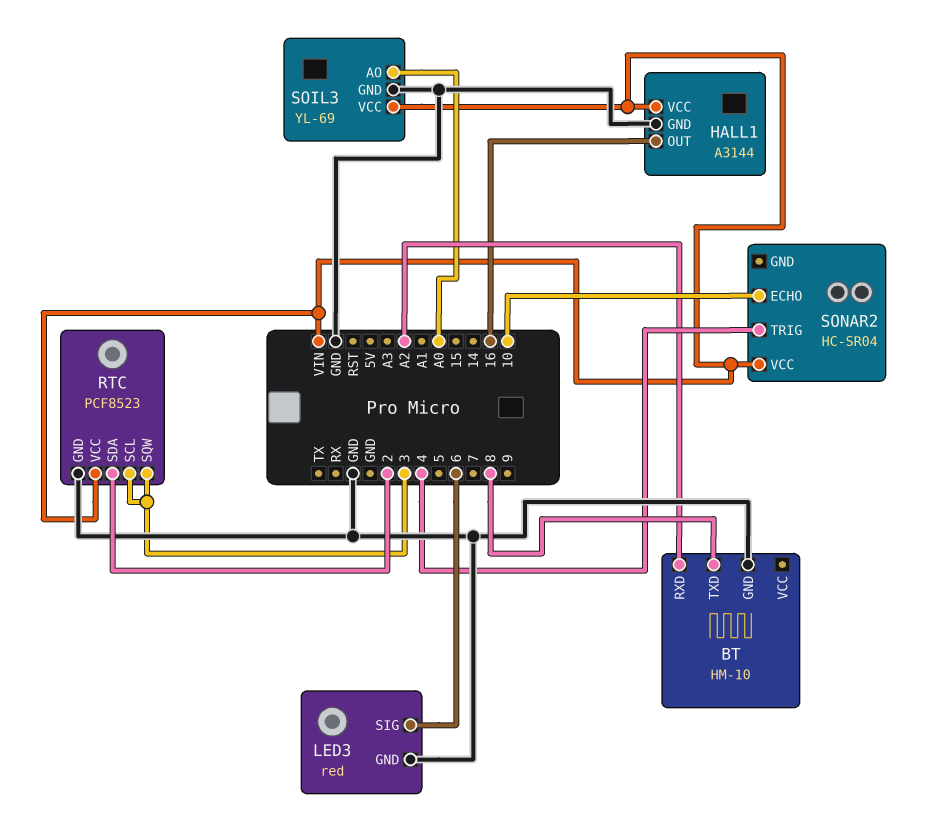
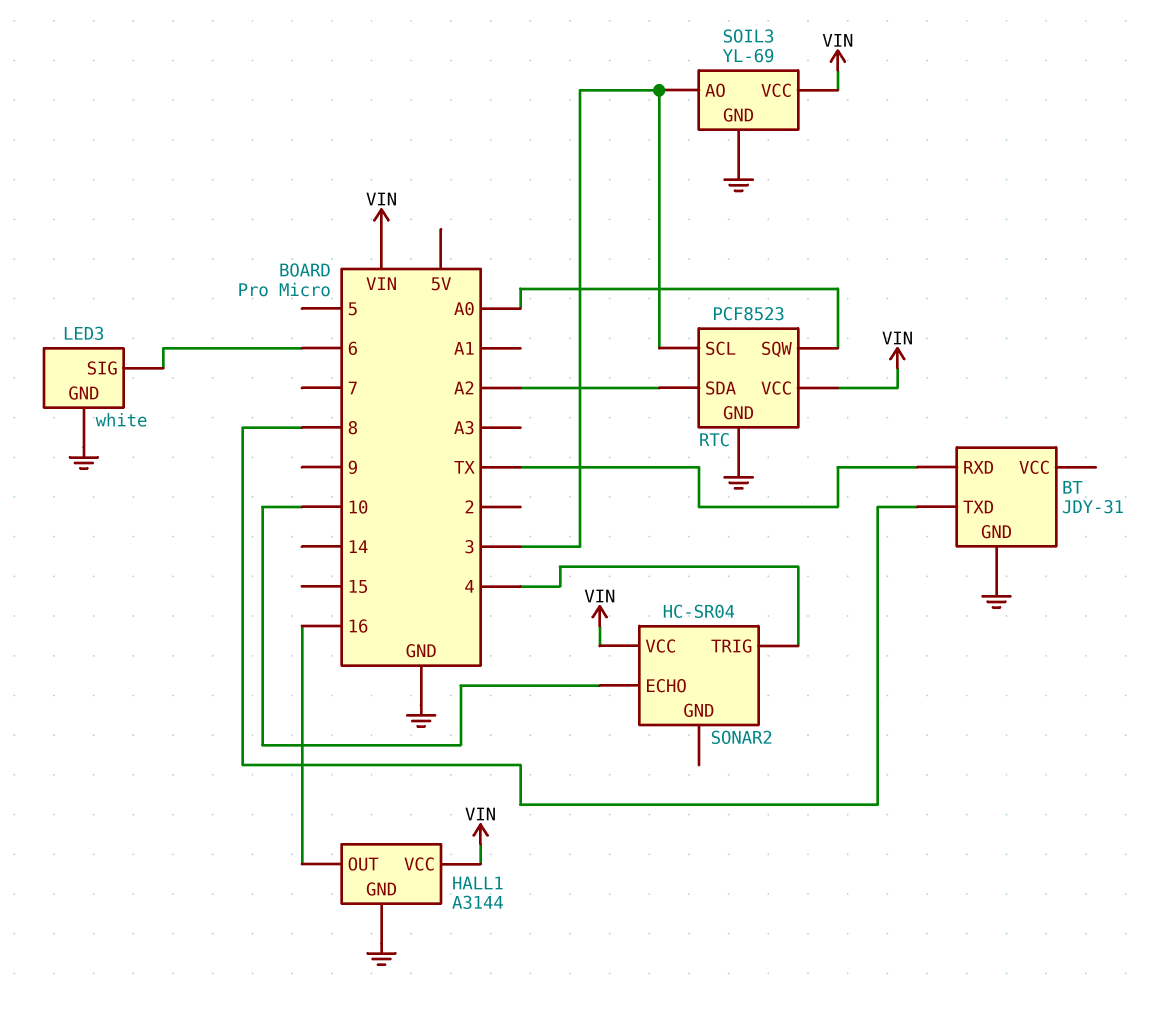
BT: HM-10 -> JDY-31
BT pin RXD: A2 -> TX
LED3: red -> white
RTC pin SDA: 2 -> A2
RTC pin SQW: 3 -> A0
SOIL3 pin AO: A0 -> 3

